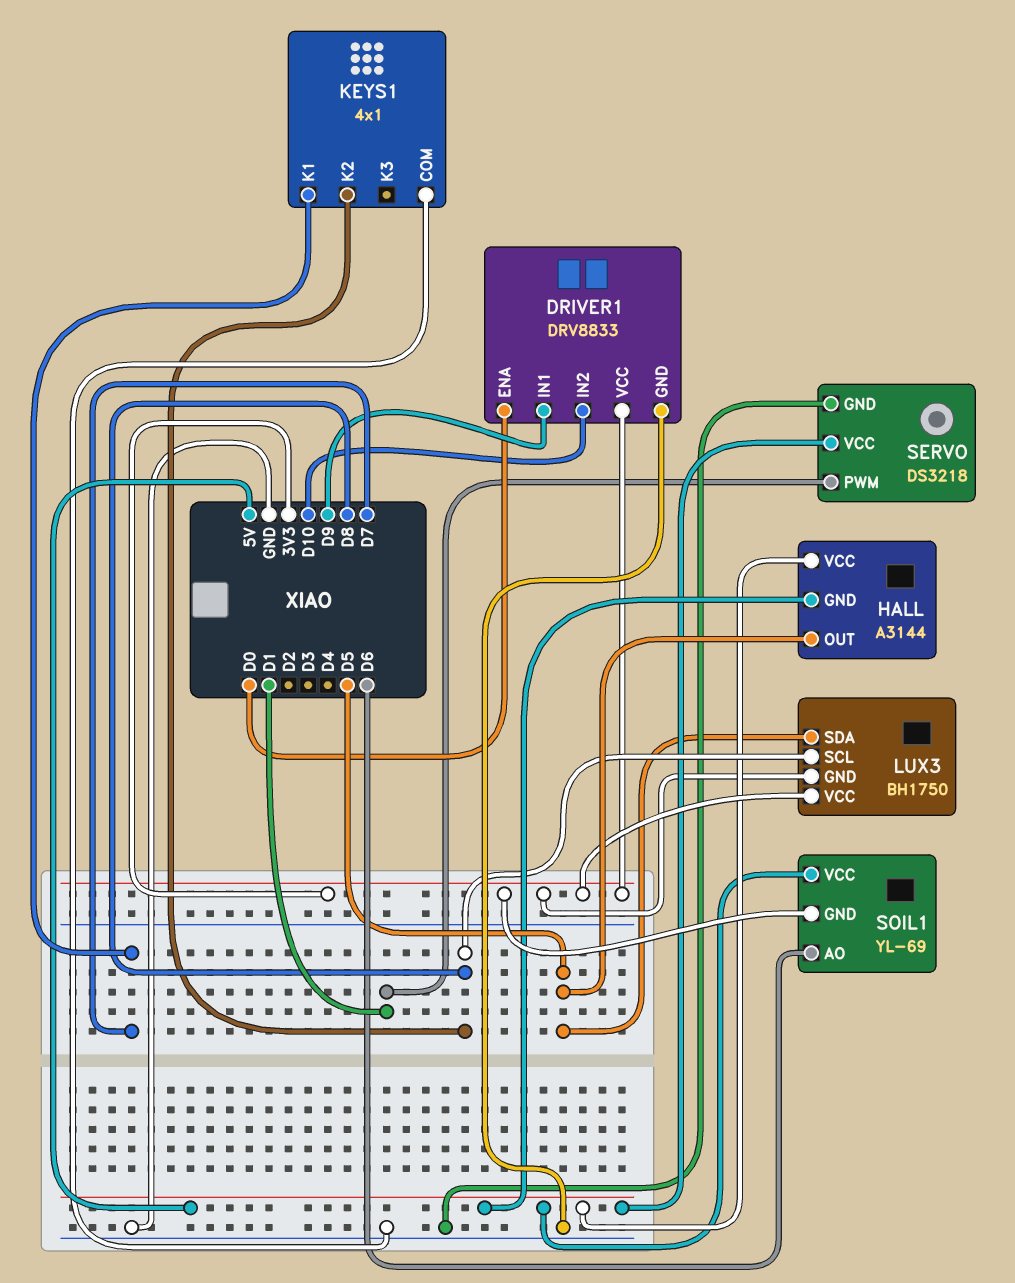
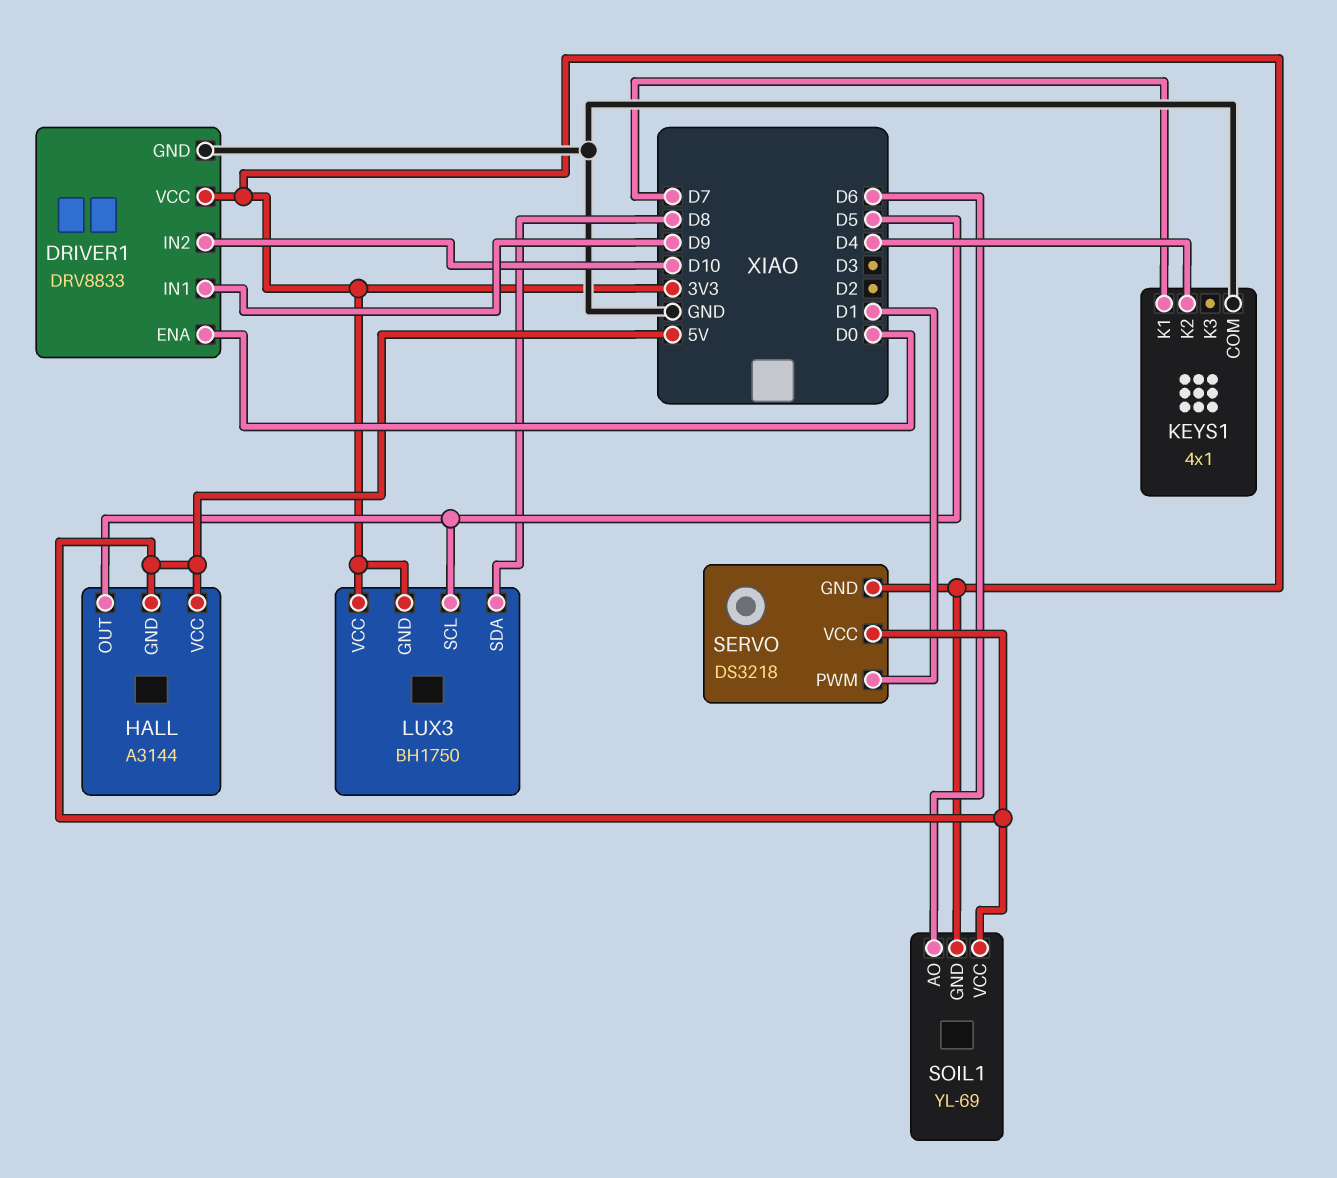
KEYS1 pin K2: D8 -> D4
LUX3 pin SCL: D8 -> D5
LUX3 pin SDA: D5 -> D8
SERVO pin GND: GND -> 3V3

